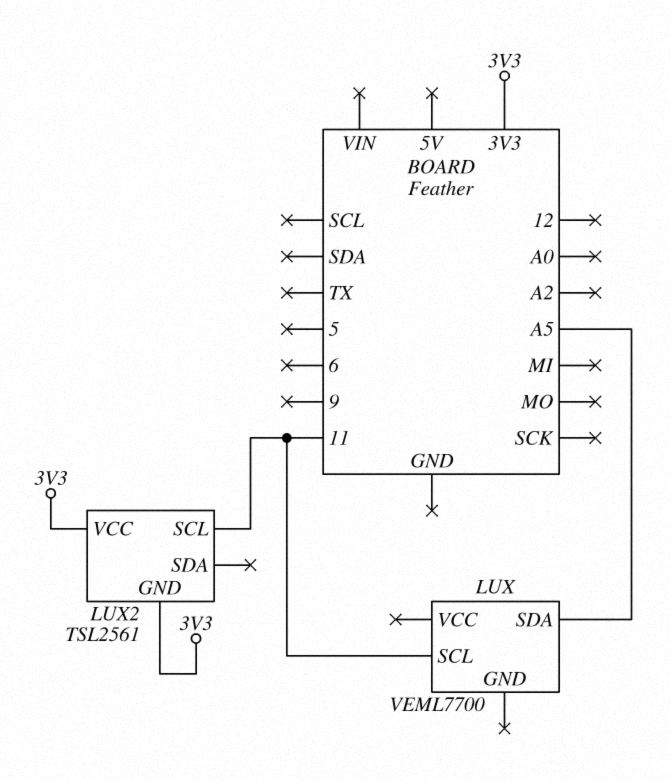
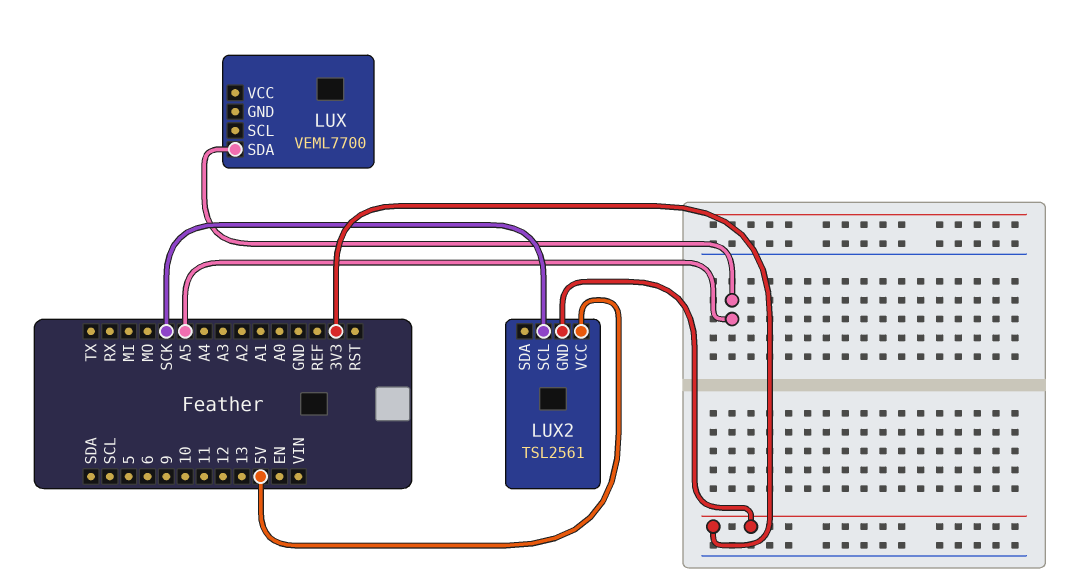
LUX pin SCL: 11 -> none
LUX2 pin SCL: 11 -> SCK
LUX2 pin VCC: 3V3 -> 5V

